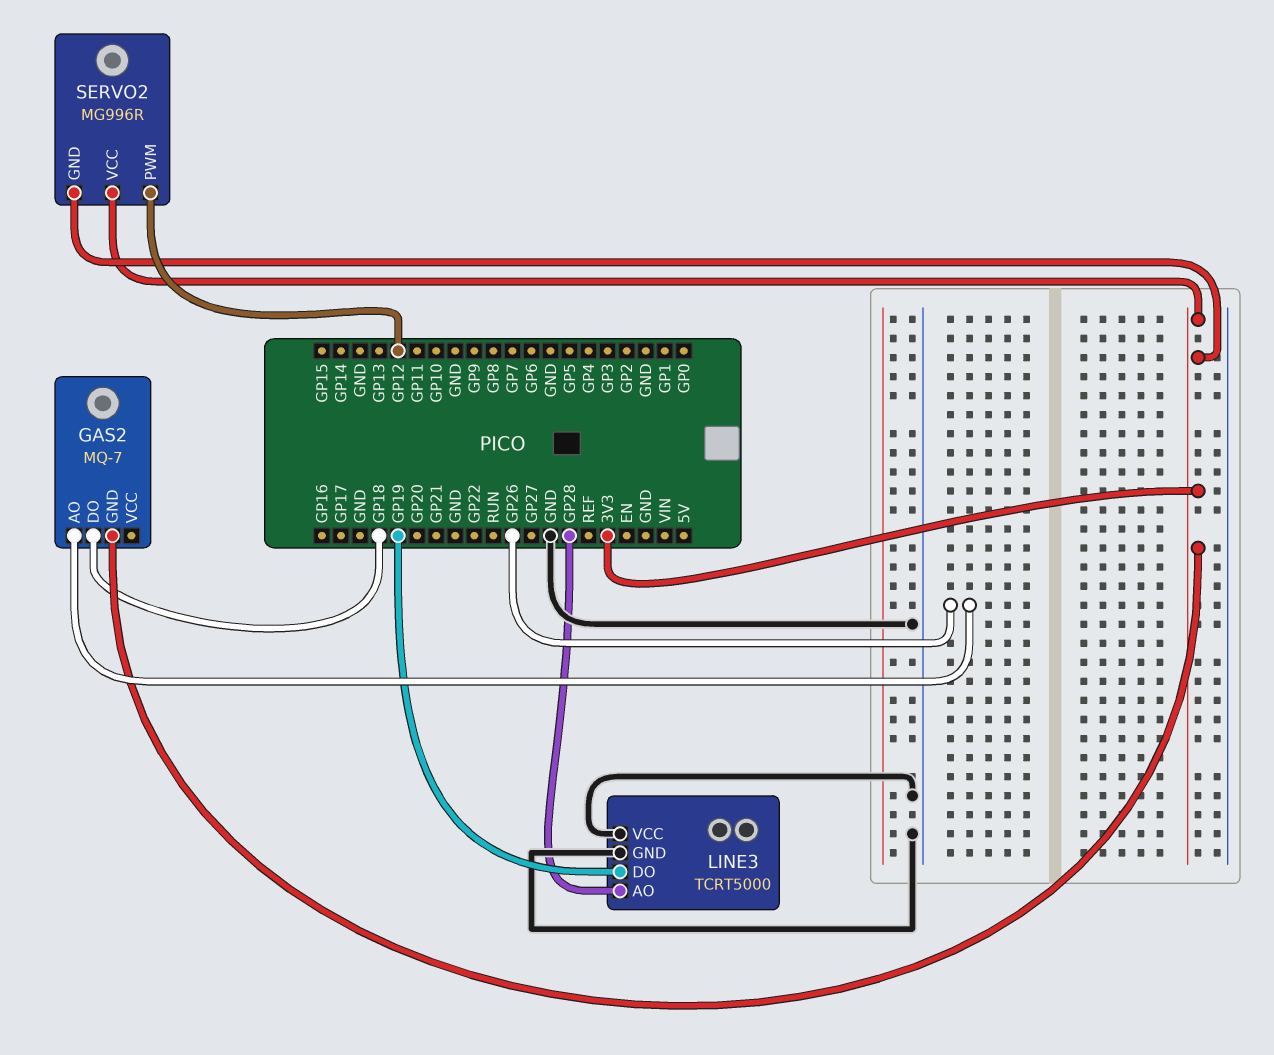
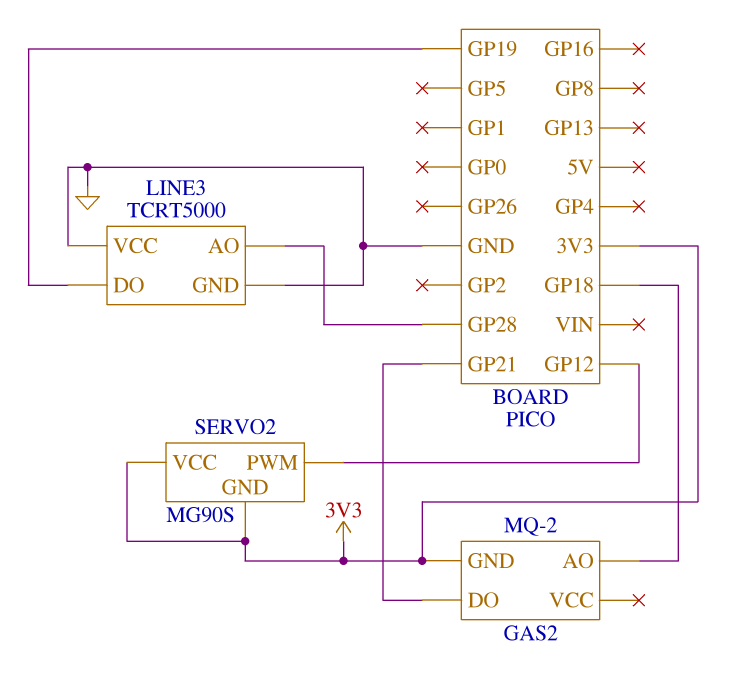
GAS2: MQ-7 -> MQ-2
GAS2 pin AO: GP26 -> GP18
GAS2 pin DO: GP18 -> GP21
SERVO2: MG996R -> MG90S

